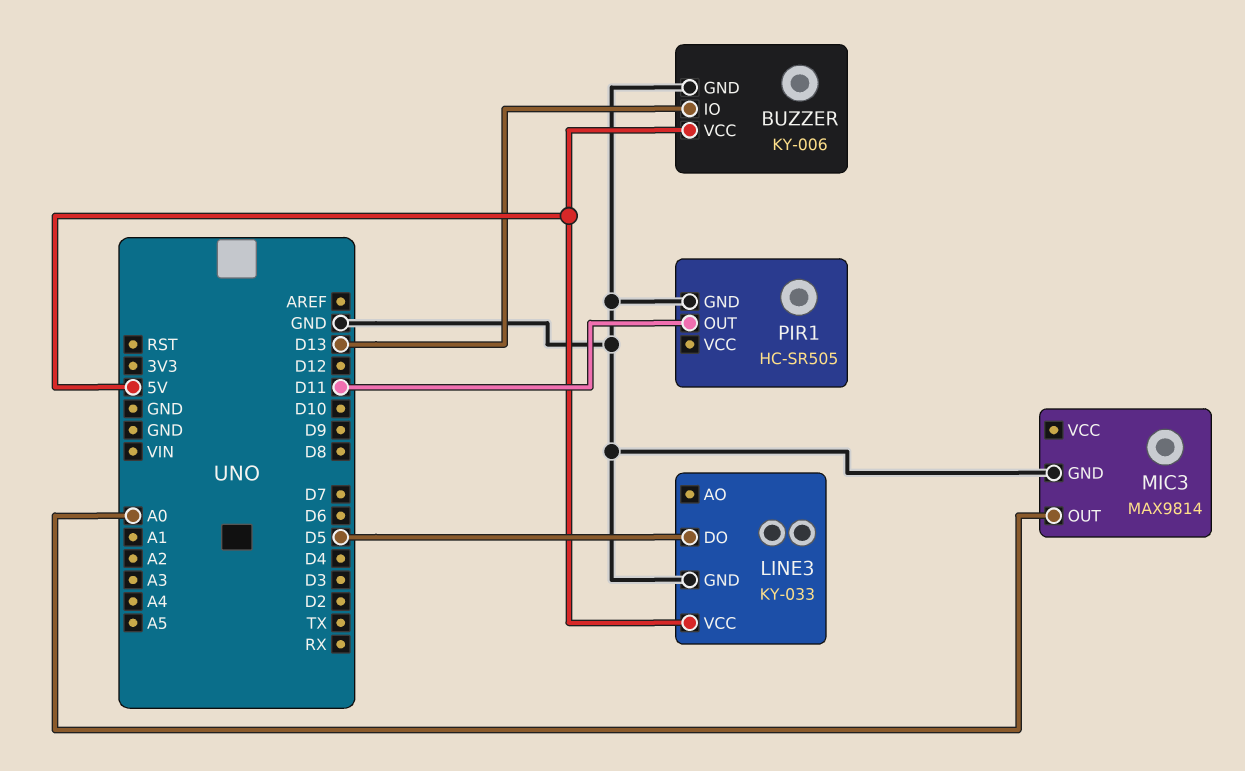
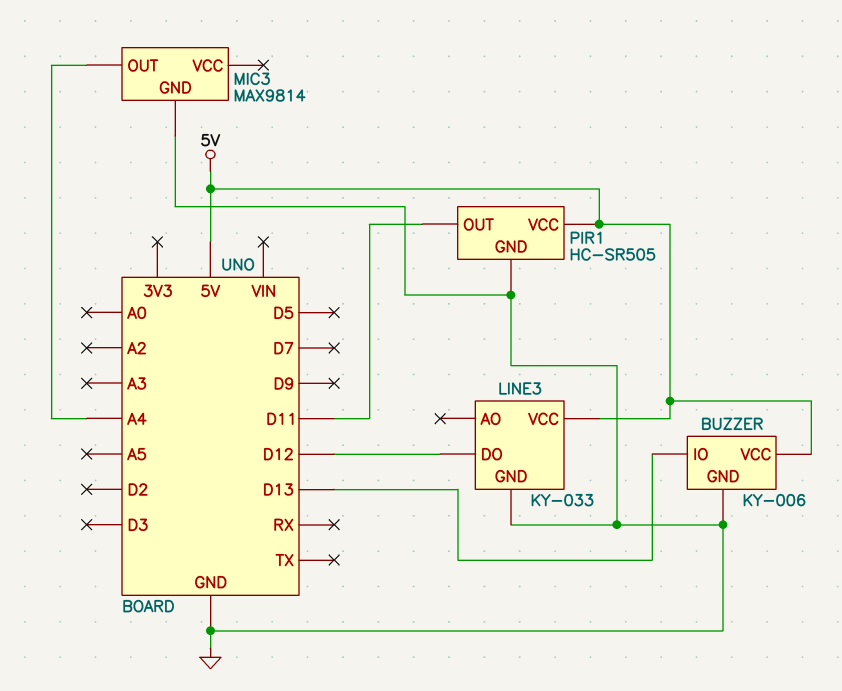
LINE3 pin DO: D5 -> D12
MIC3 pin OUT: A0 -> A4
PIR1 pin VCC: none -> 5V

